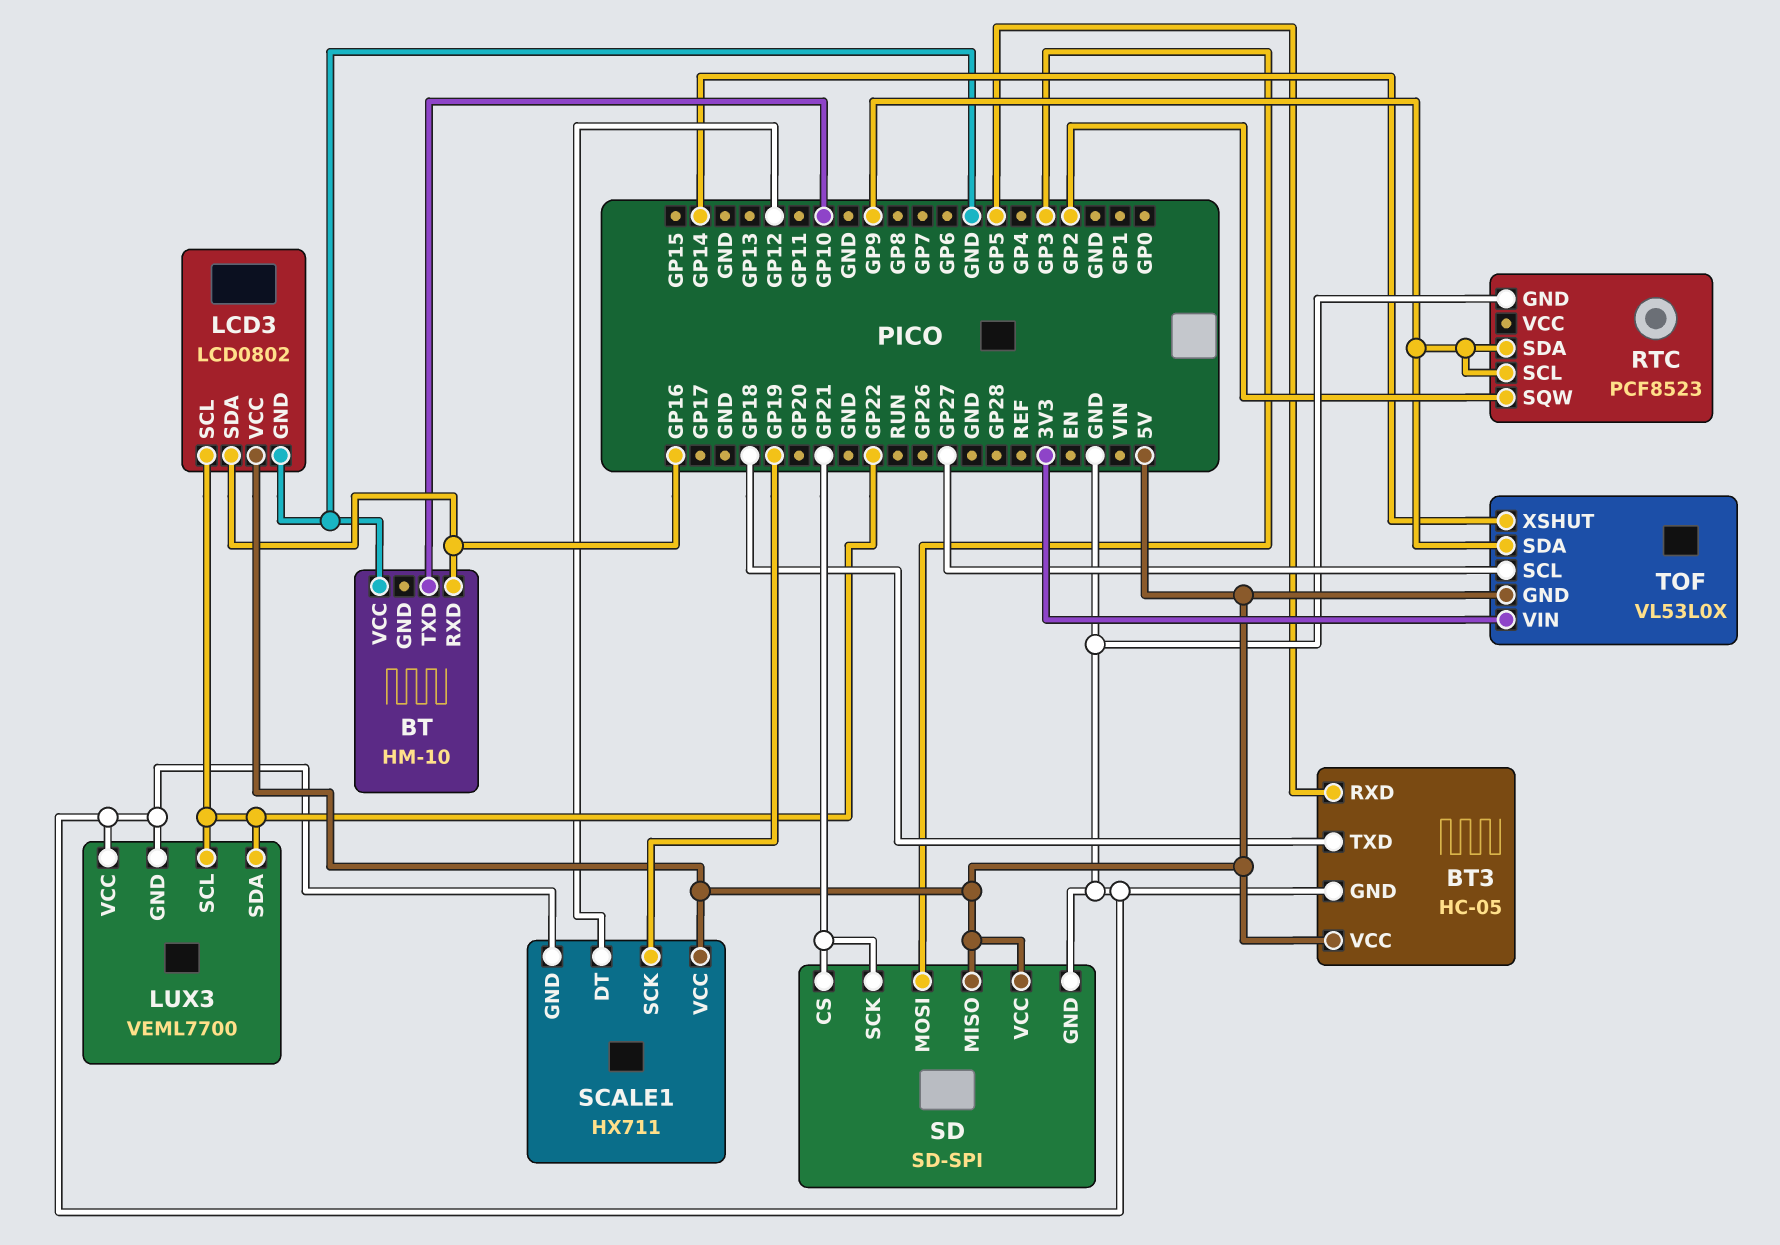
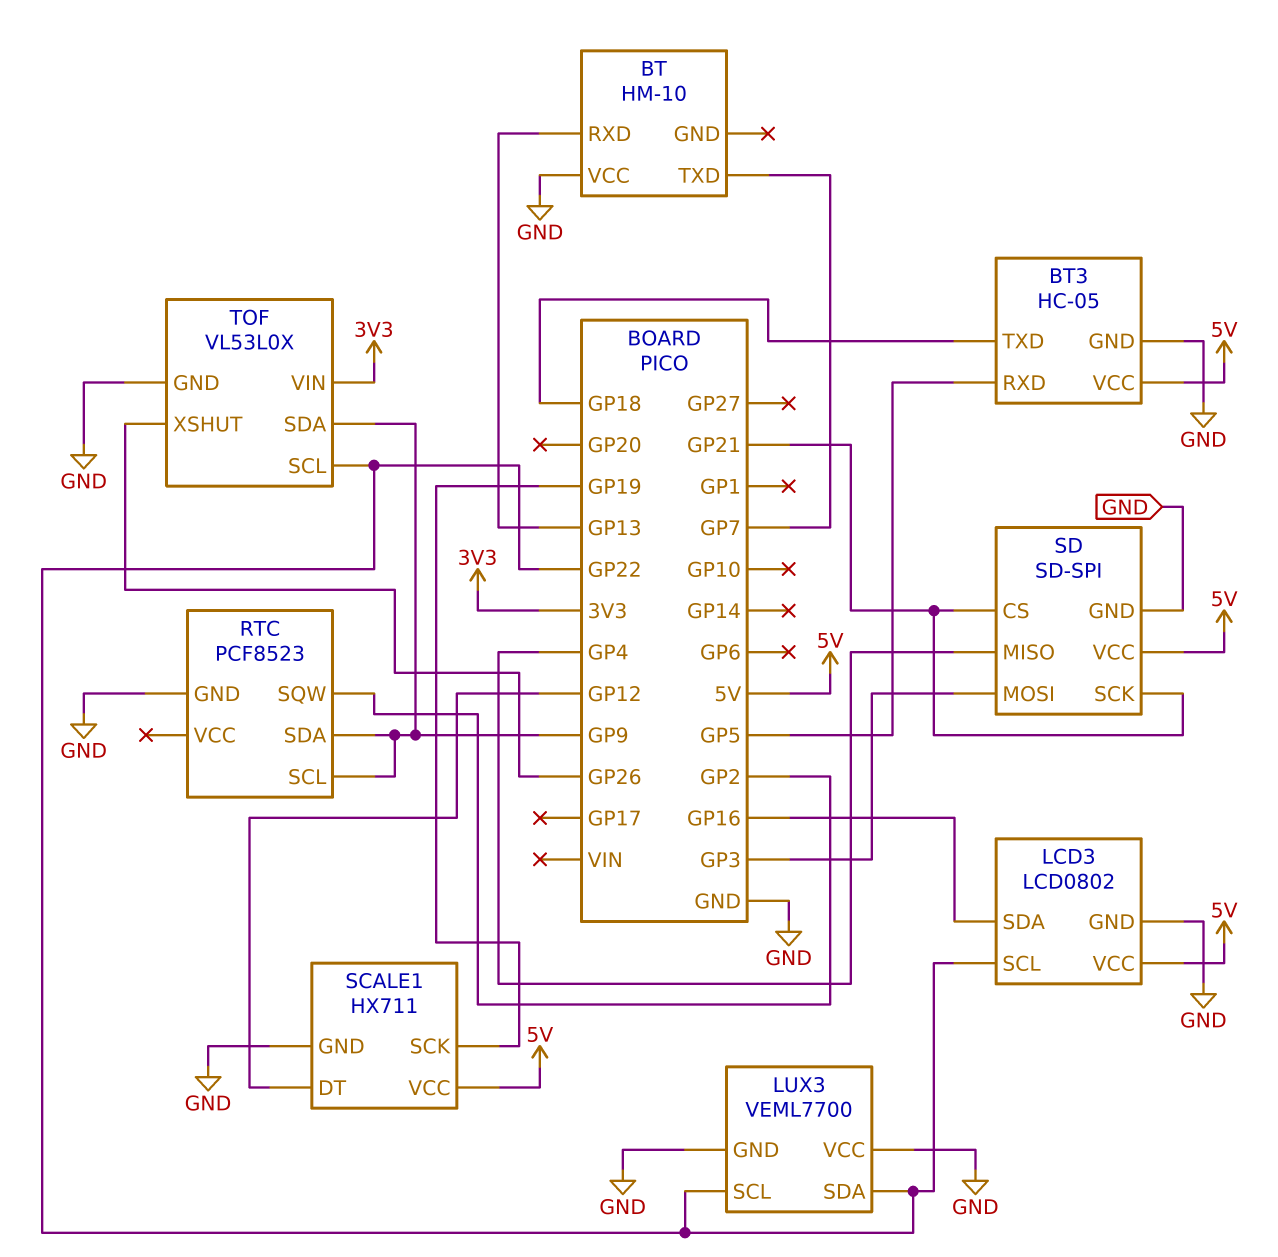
BT pin RXD: GP16 -> GP13
BT pin TXD: GP10 -> GP7
SD pin MISO: 5V -> GP4
TOF pin GND: 5V -> GND
TOF pin SCL: GP27 -> GP22
TOF pin XSHUT: GP14 -> GP26

